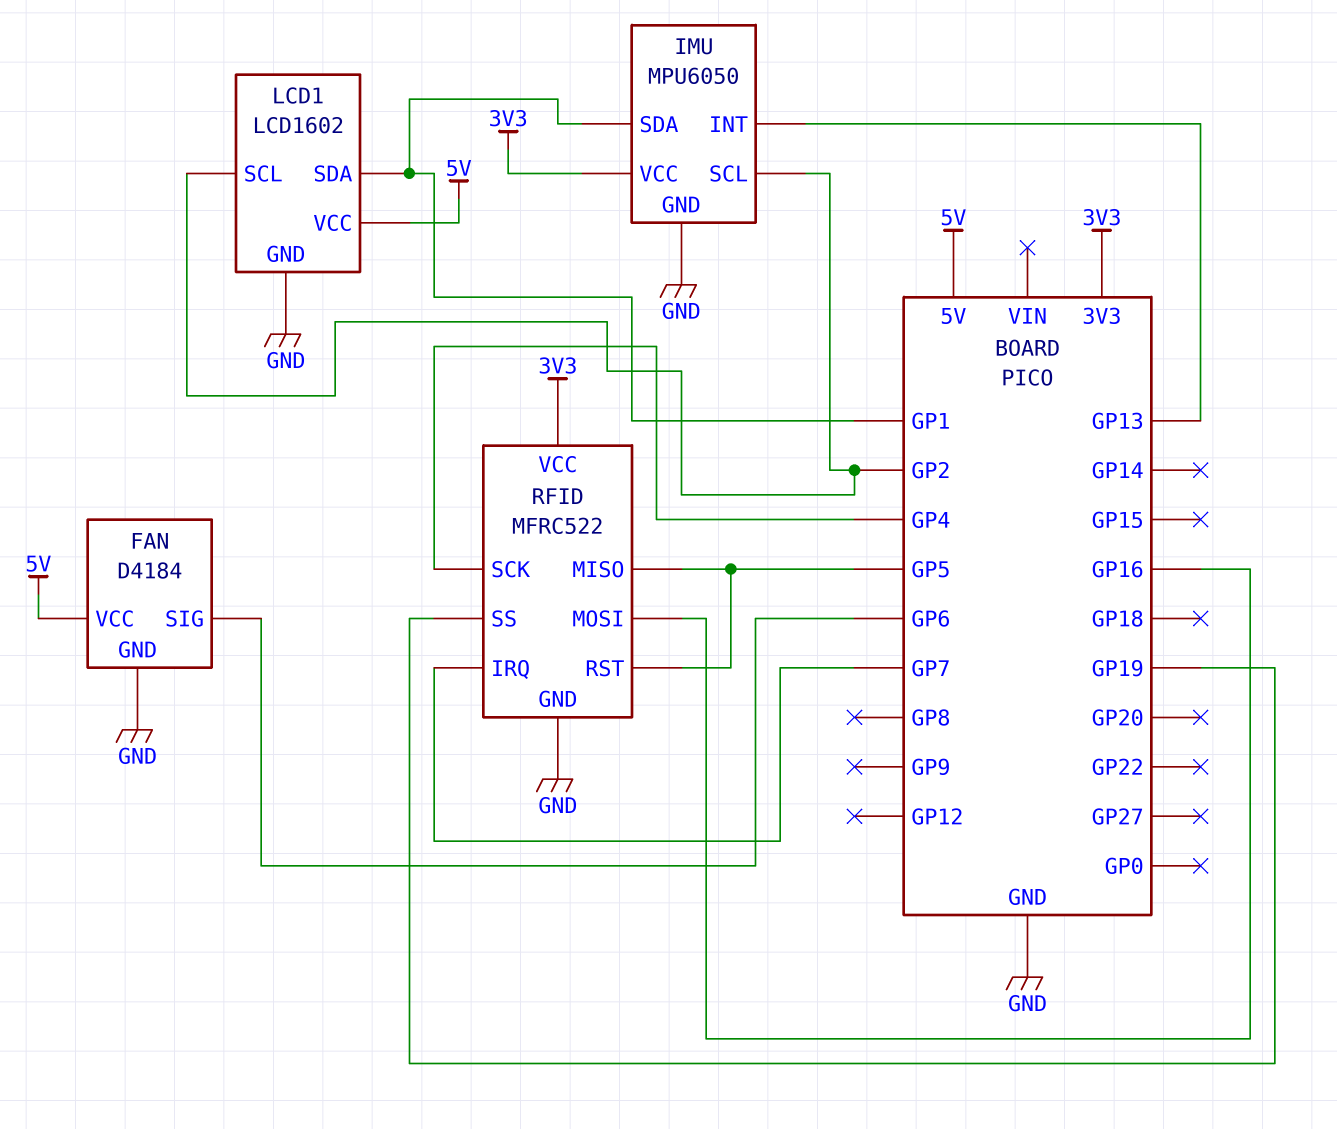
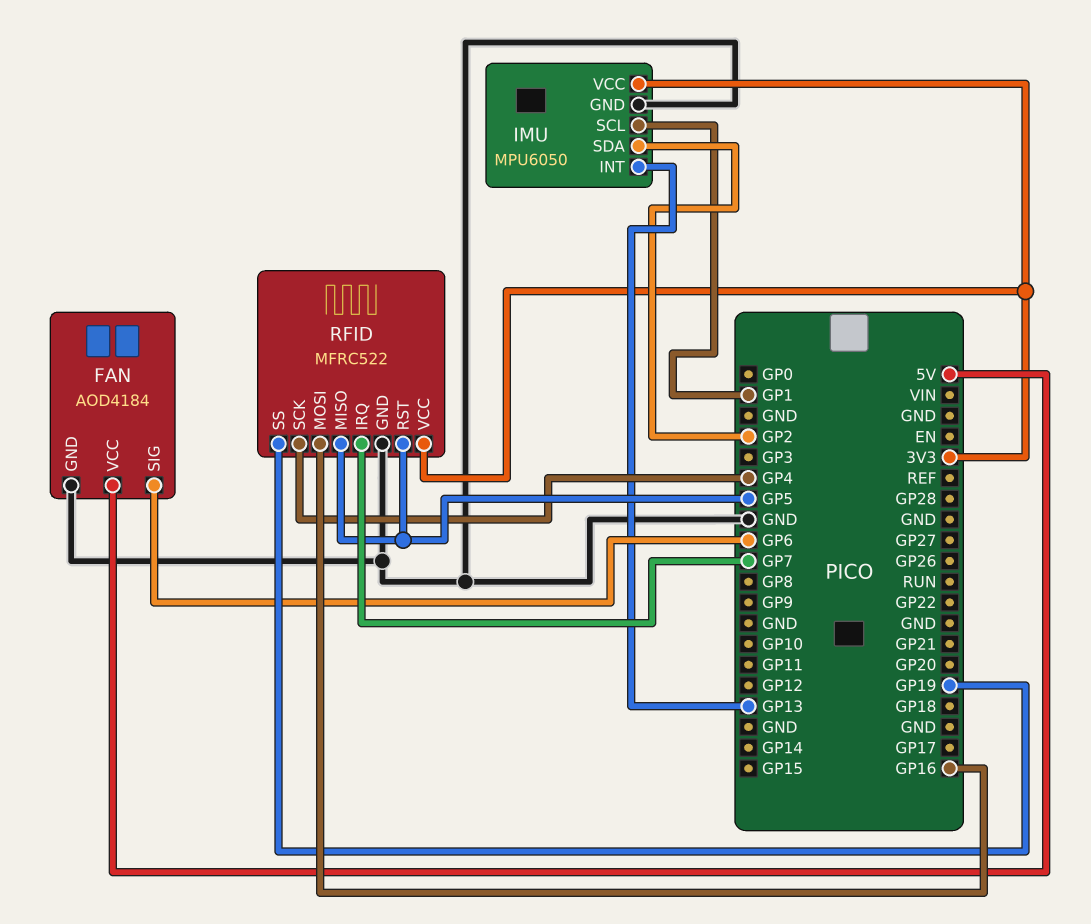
FAN: D4184 -> AOD4184
IMU pin SCL: GP2 -> GP1
IMU pin SDA: GP1 -> GP2
LCD1: LCD1602 -> none
LCD1 pin GND: GND -> none
LCD1 pin SCL: GP2 -> none
LCD1 pin SDA: GP1 -> none
LCD1 pin VCC: 5V -> none

